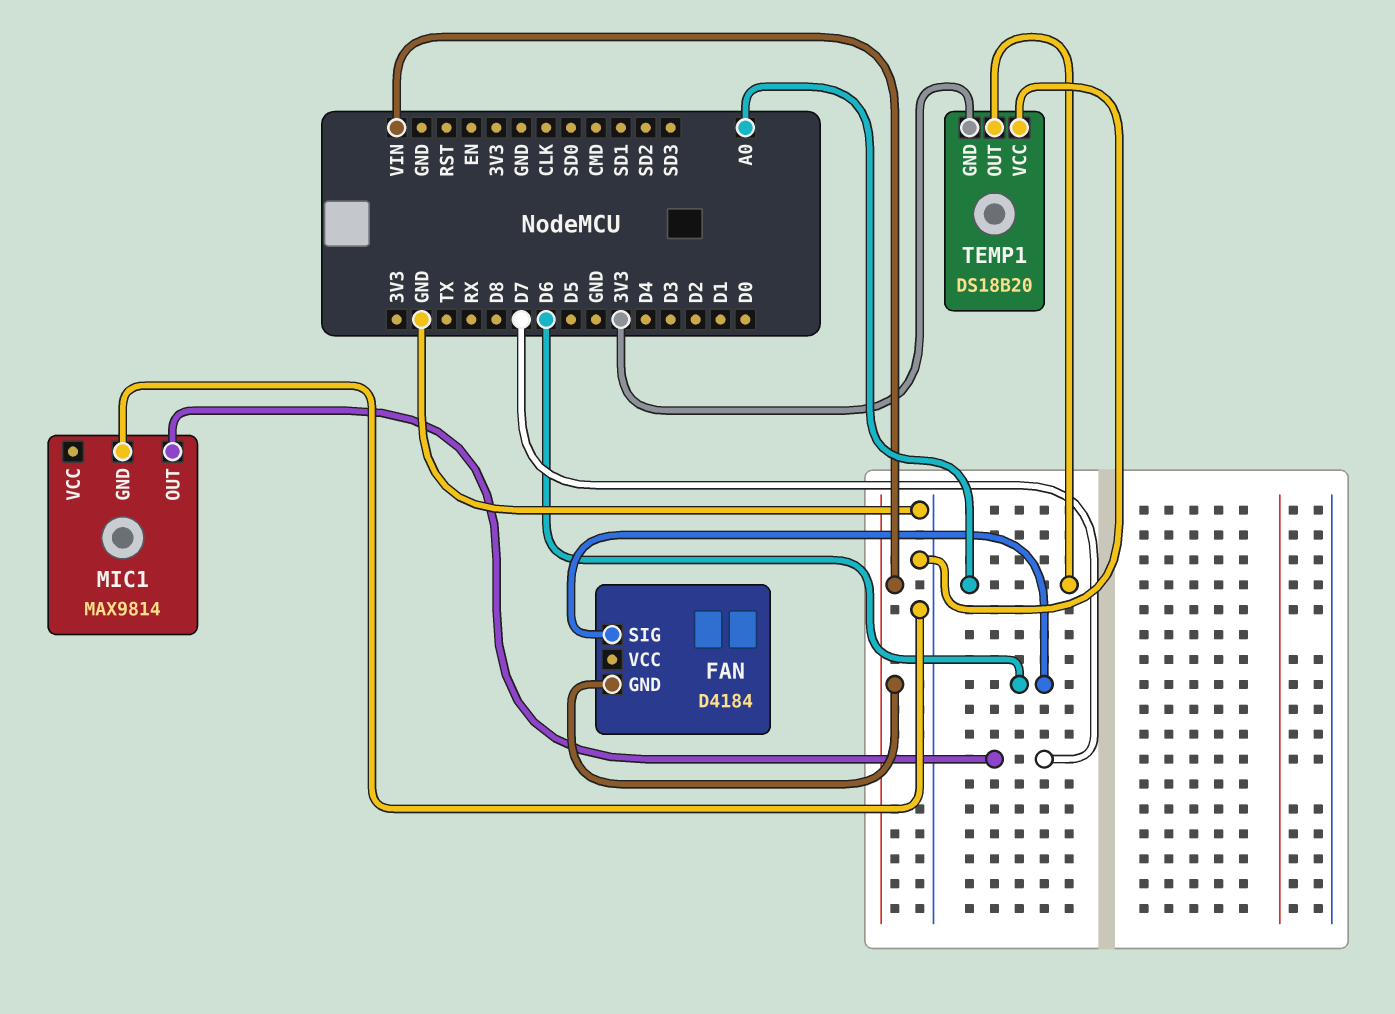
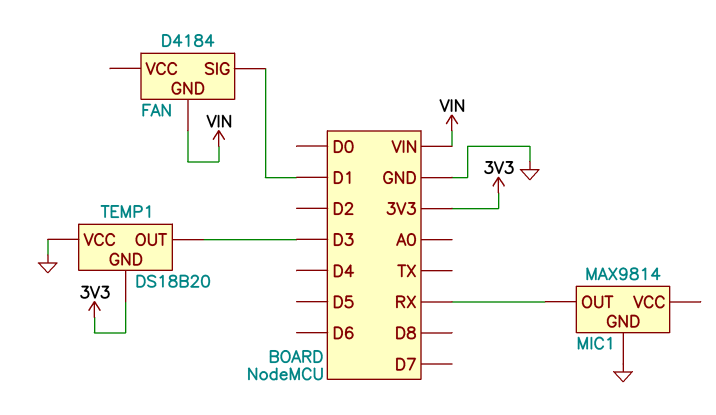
FAN pin SIG: D6 -> D1
MIC1 pin OUT: D7 -> RX
TEMP1 pin OUT: A0 -> D3

